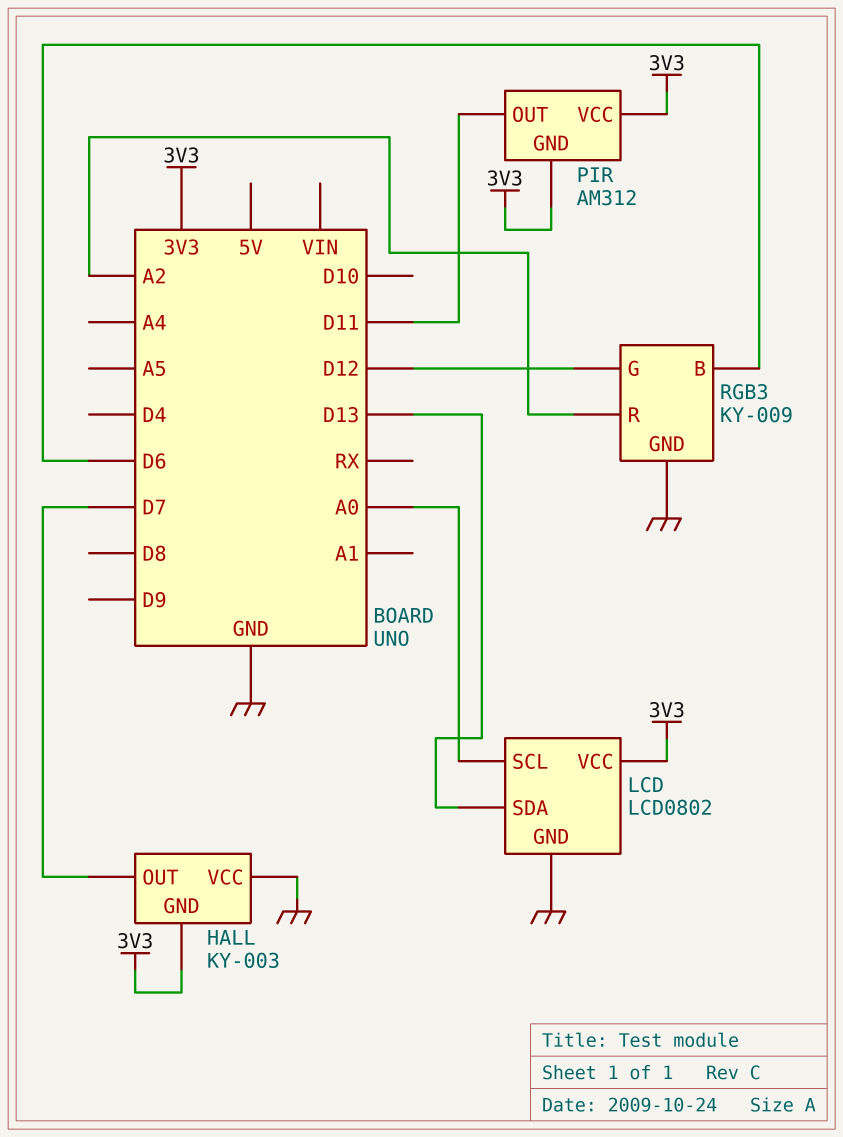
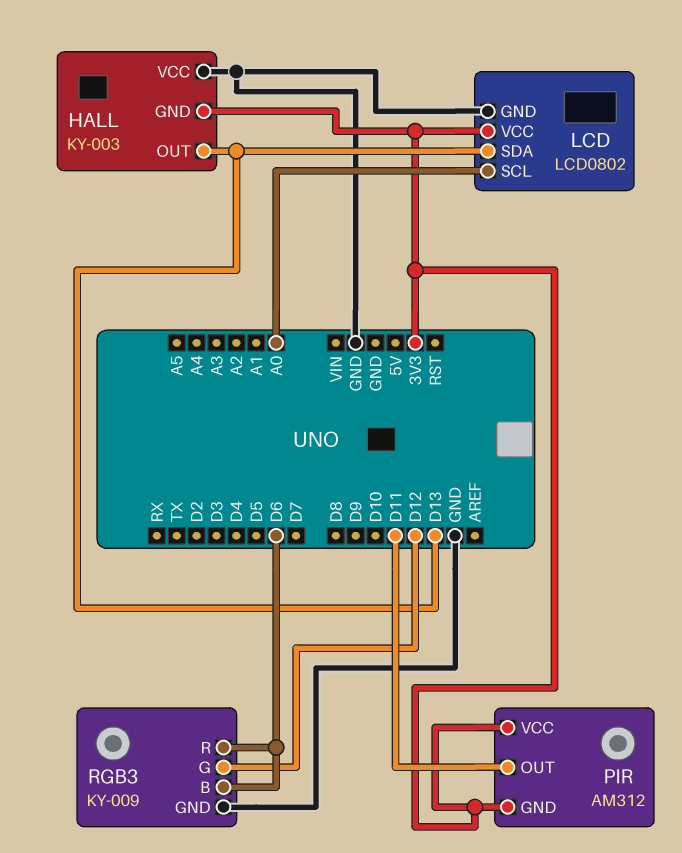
HALL pin OUT: D7 -> D13
RGB3 pin R: A2 -> D6

